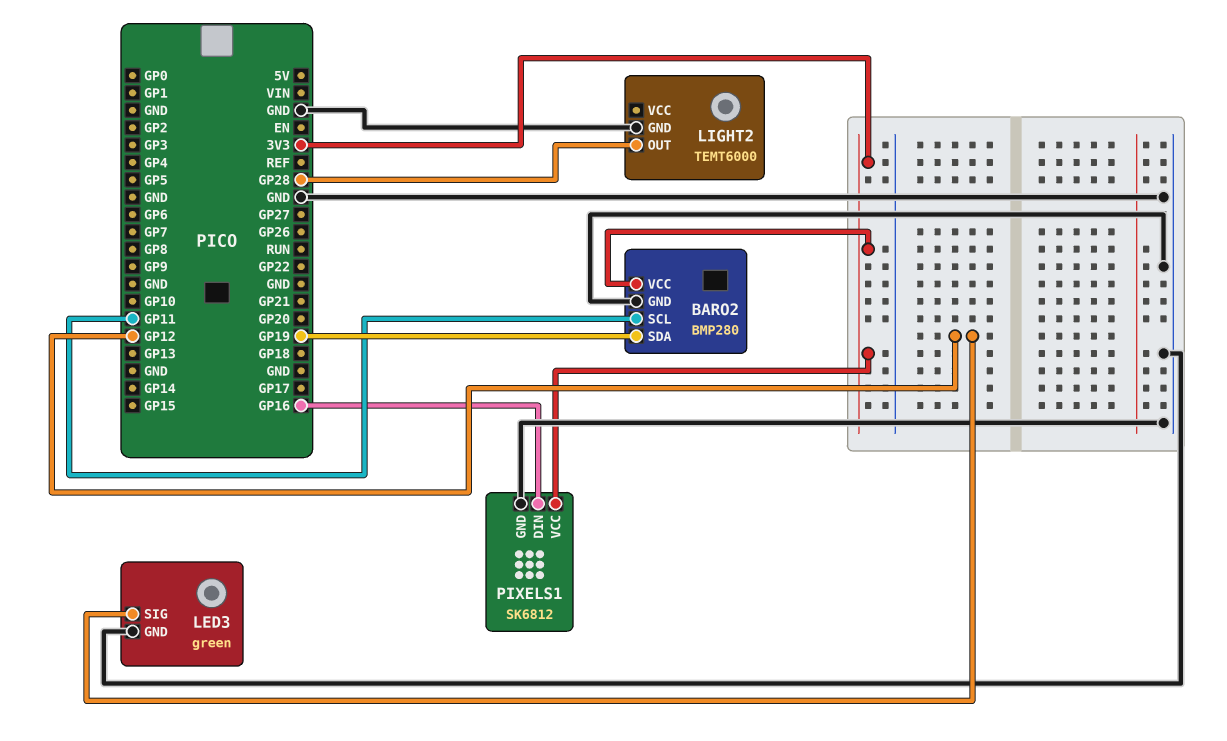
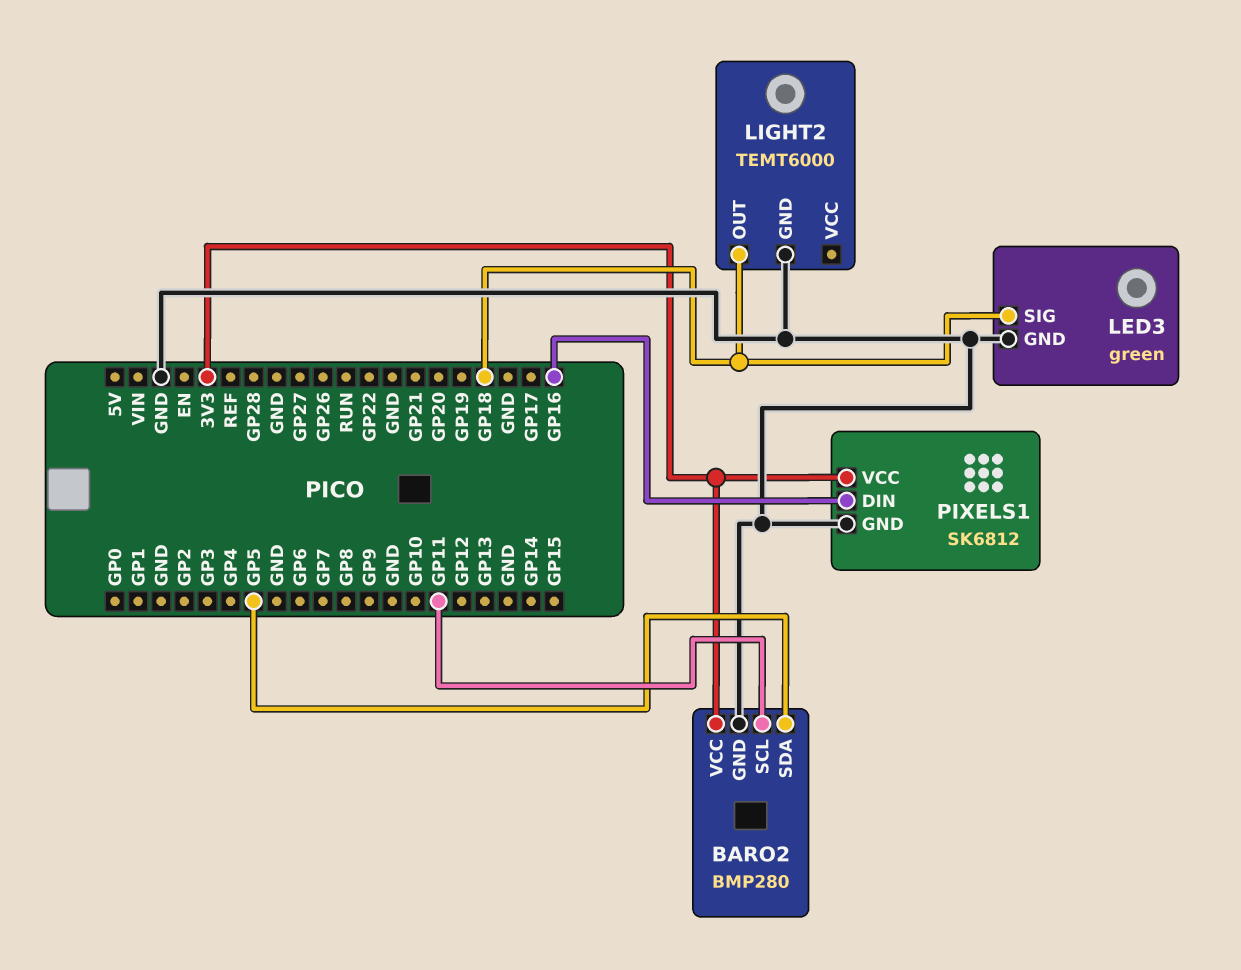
BARO2 pin SDA: GP19 -> GP5
LED3 pin SIG: GP12 -> GP18
LIGHT2 pin OUT: GP28 -> GP18

